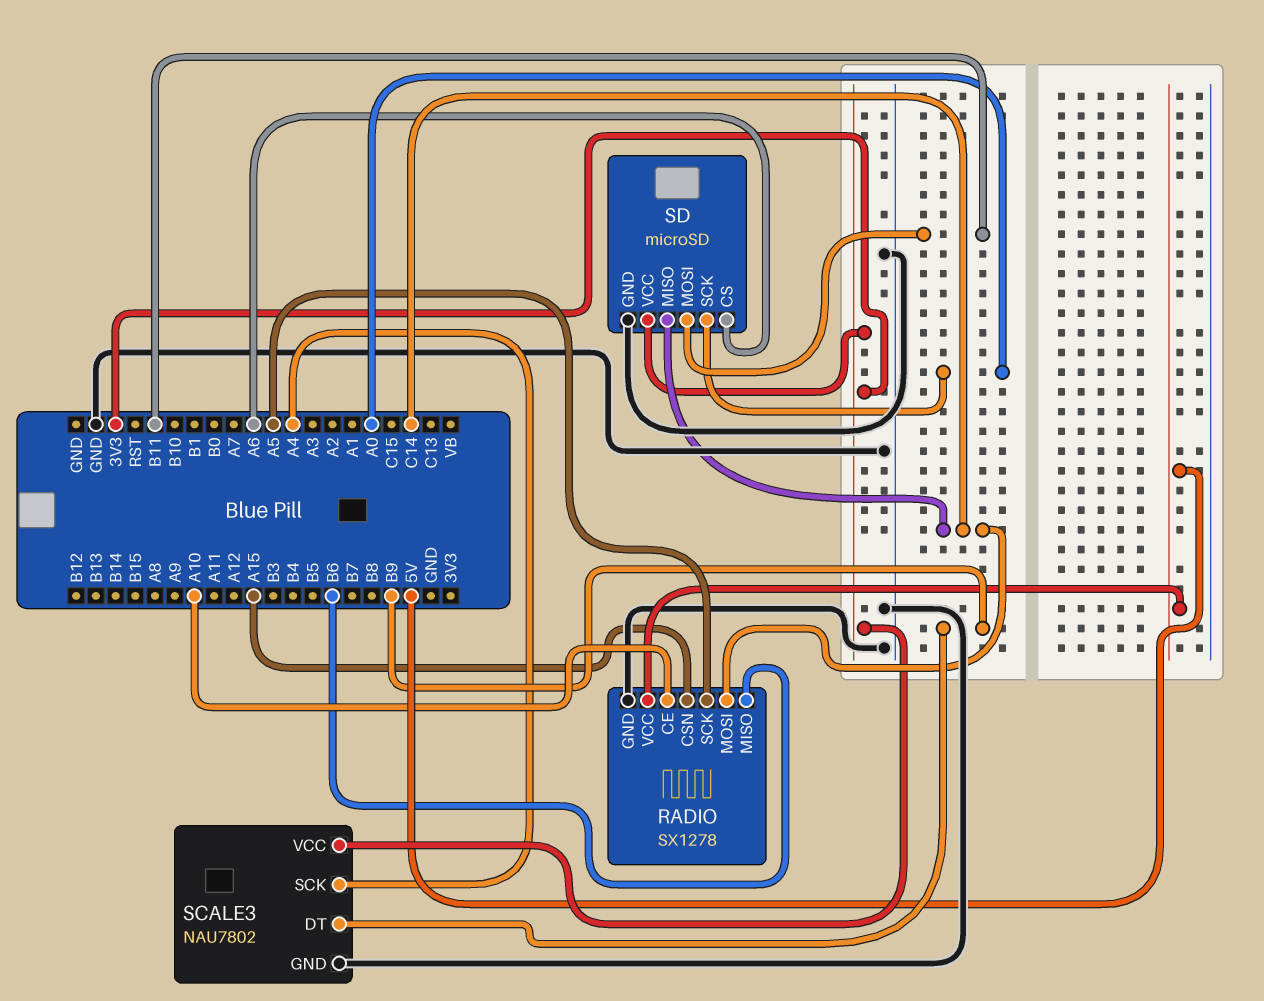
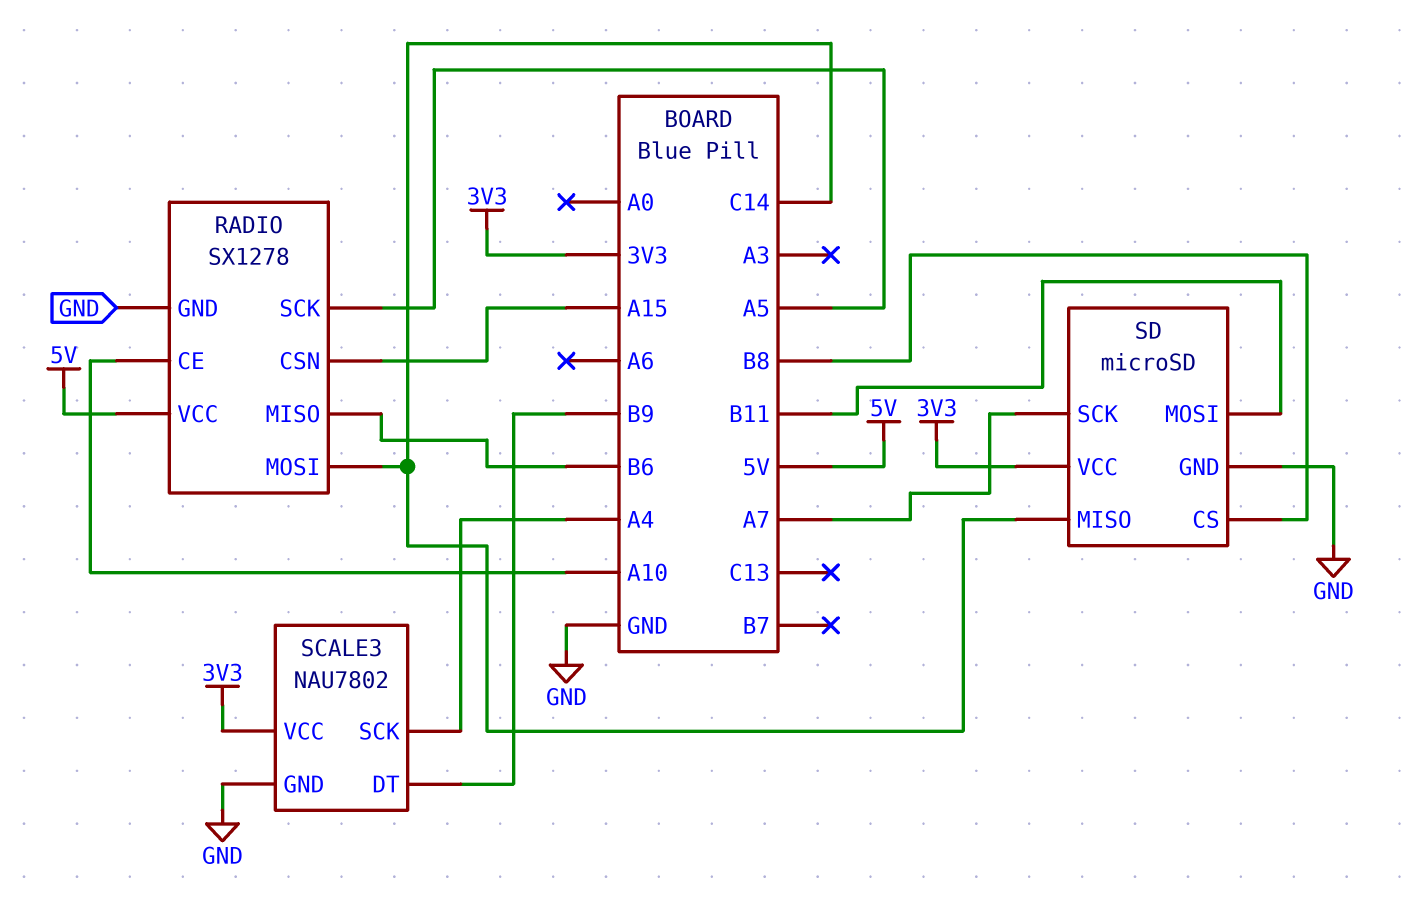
SD pin CS: A6 -> B8
SD pin SCK: A0 -> A7

